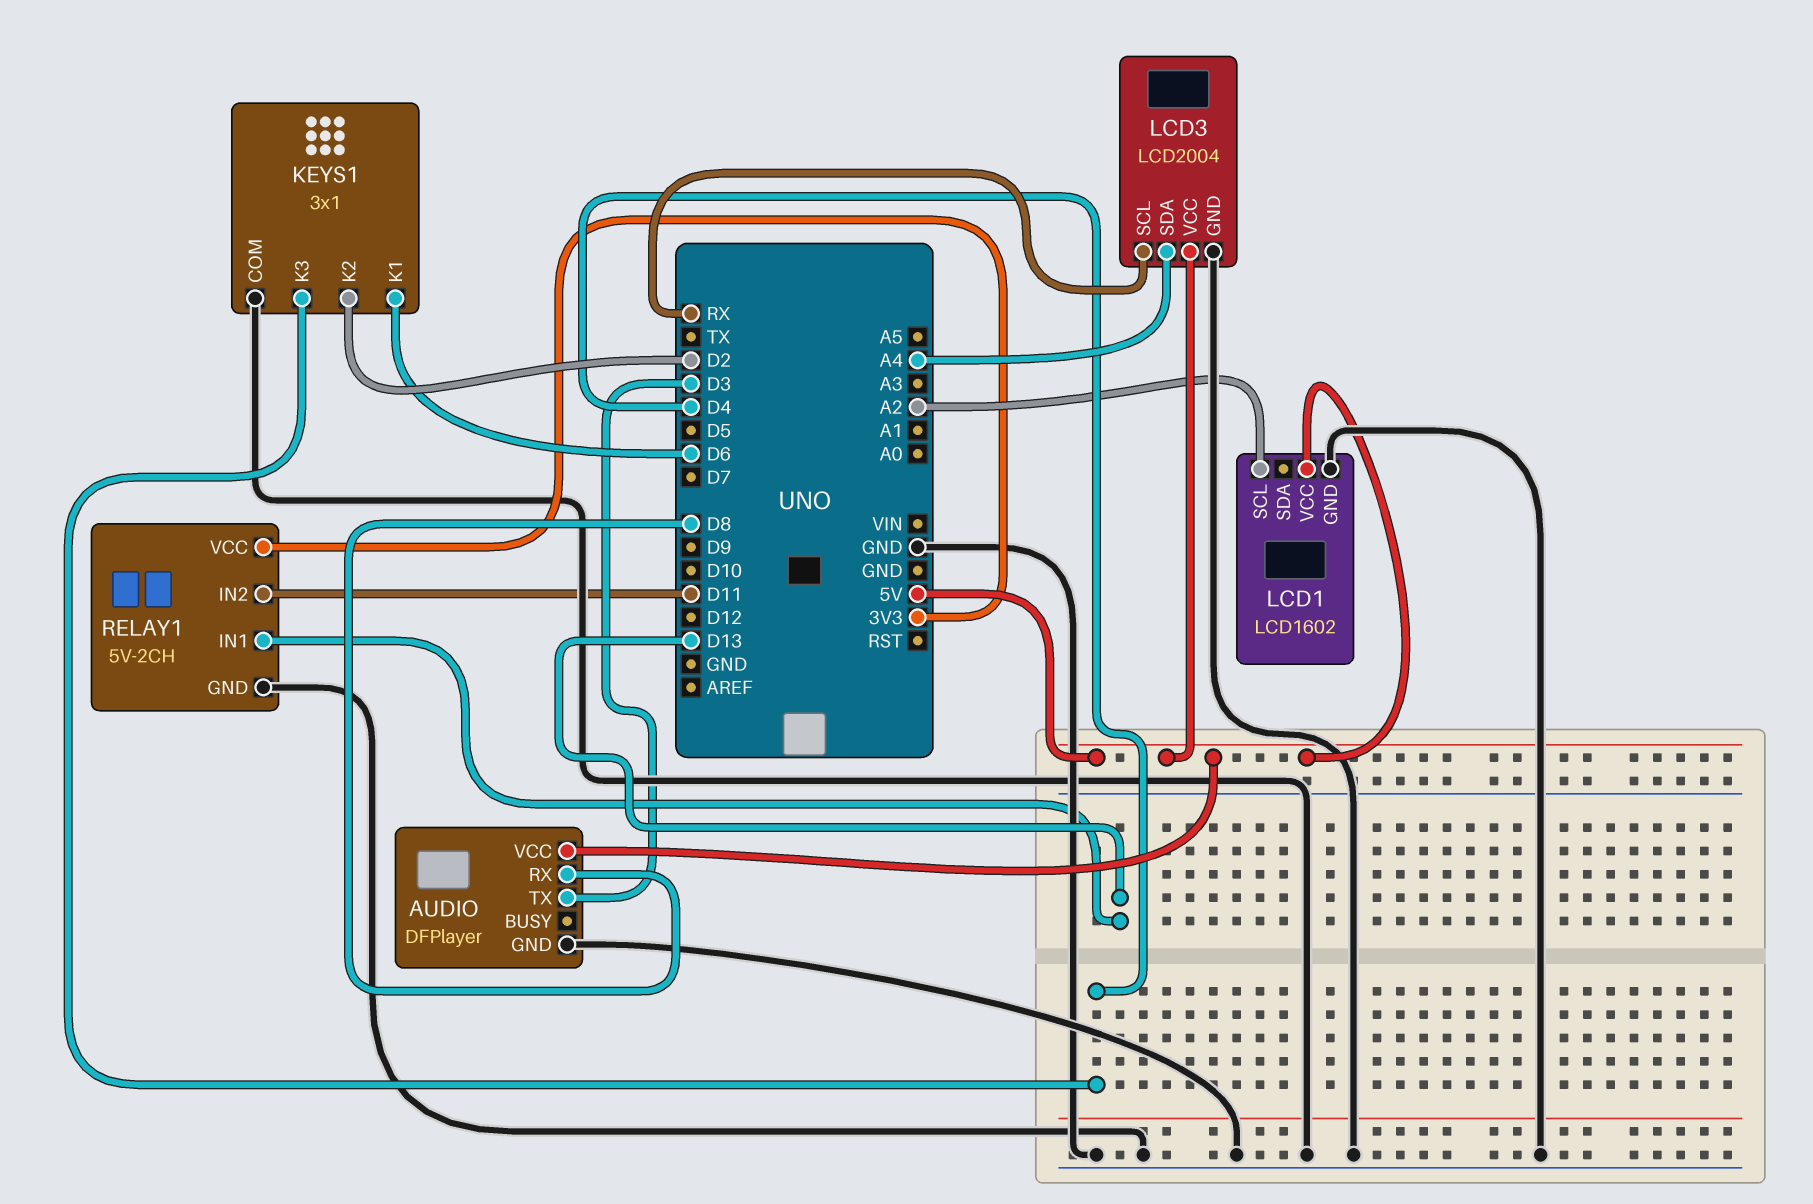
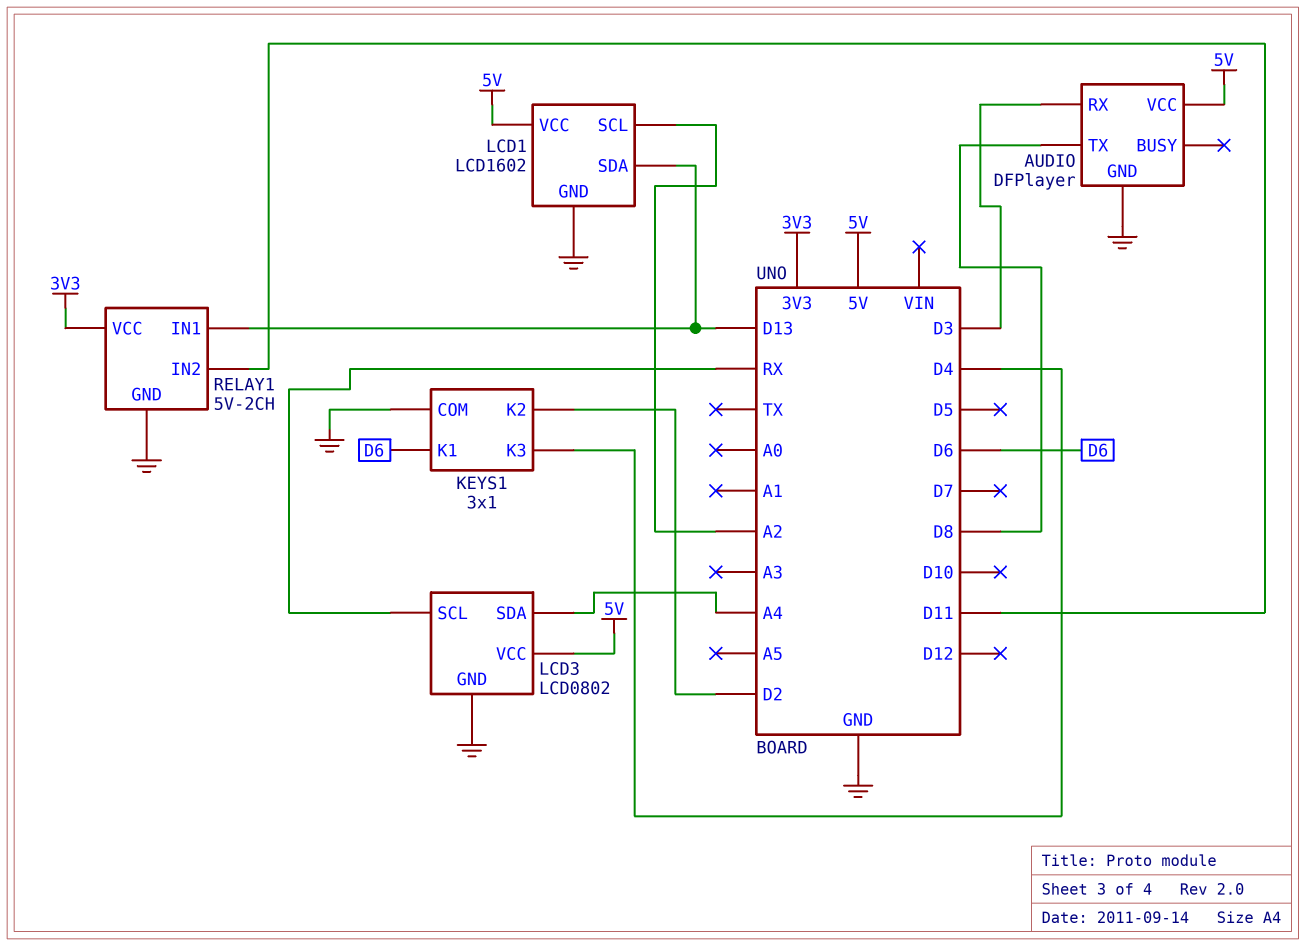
AUDIO pin RX: D8 -> D3
AUDIO pin TX: D3 -> D8
LCD1 pin SDA: none -> D13
LCD3: LCD2004 -> LCD0802

